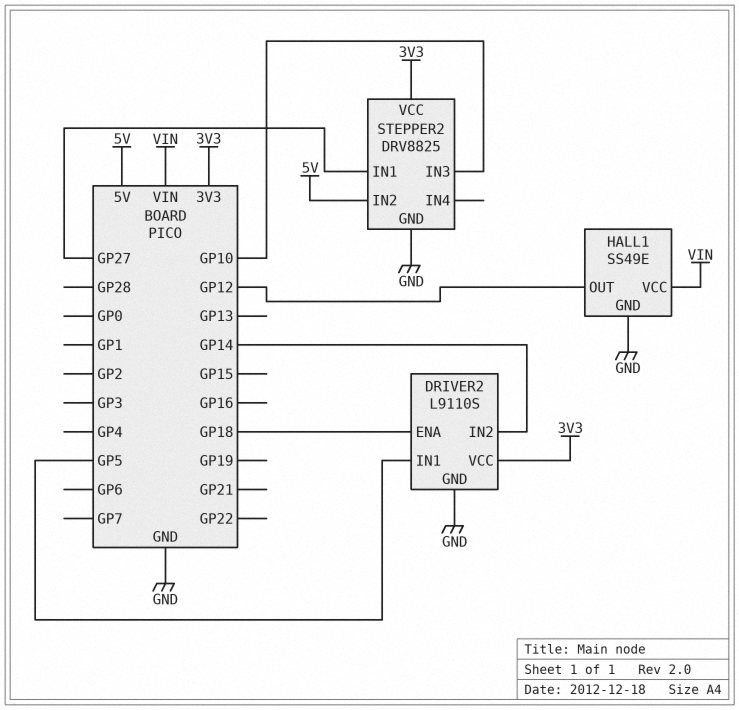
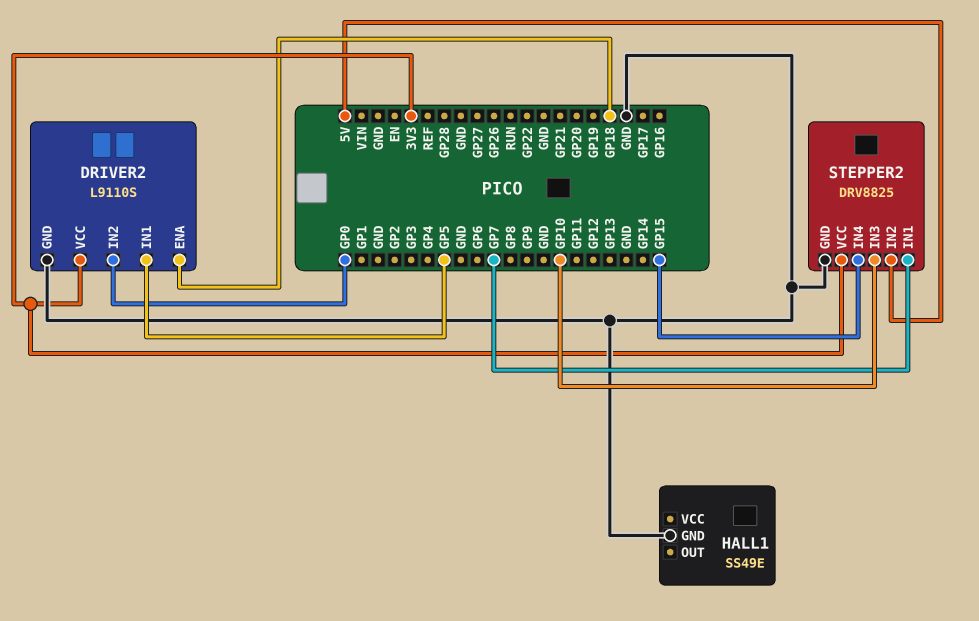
DRIVER2 pin IN2: GP14 -> GP0
HALL1 pin OUT: GP12 -> none
HALL1 pin VCC: VIN -> none
STEPPER2 pin IN1: GP27 -> GP7
STEPPER2 pin IN4: none -> GP15

